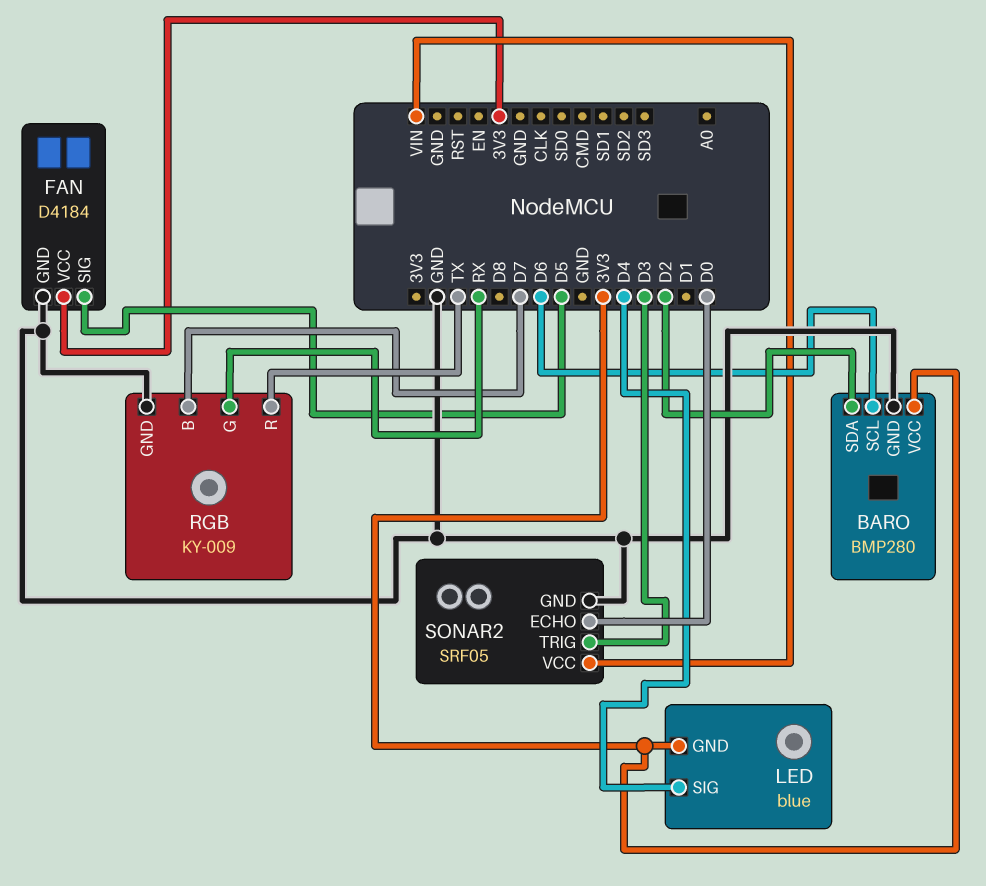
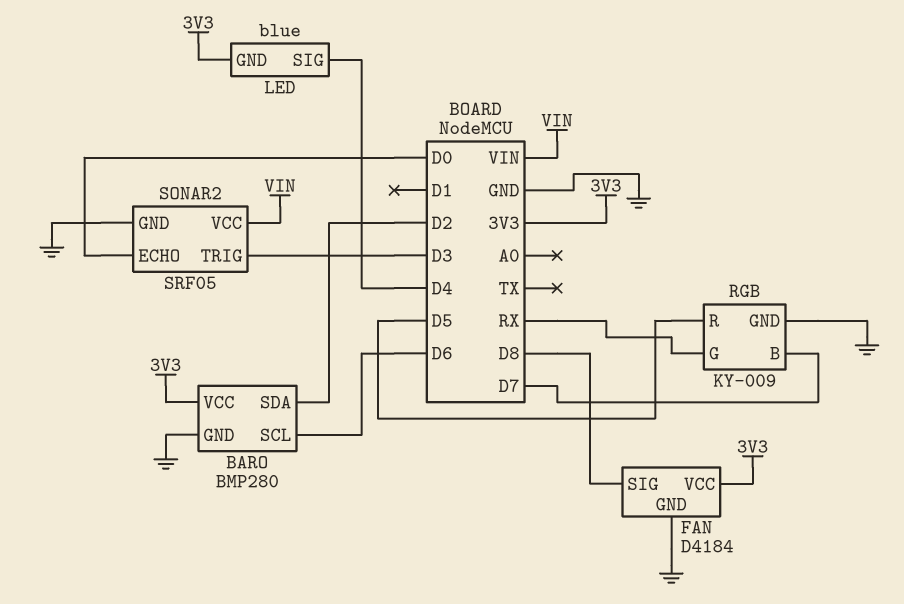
FAN pin SIG: D5 -> D8
RGB pin R: TX -> D5

